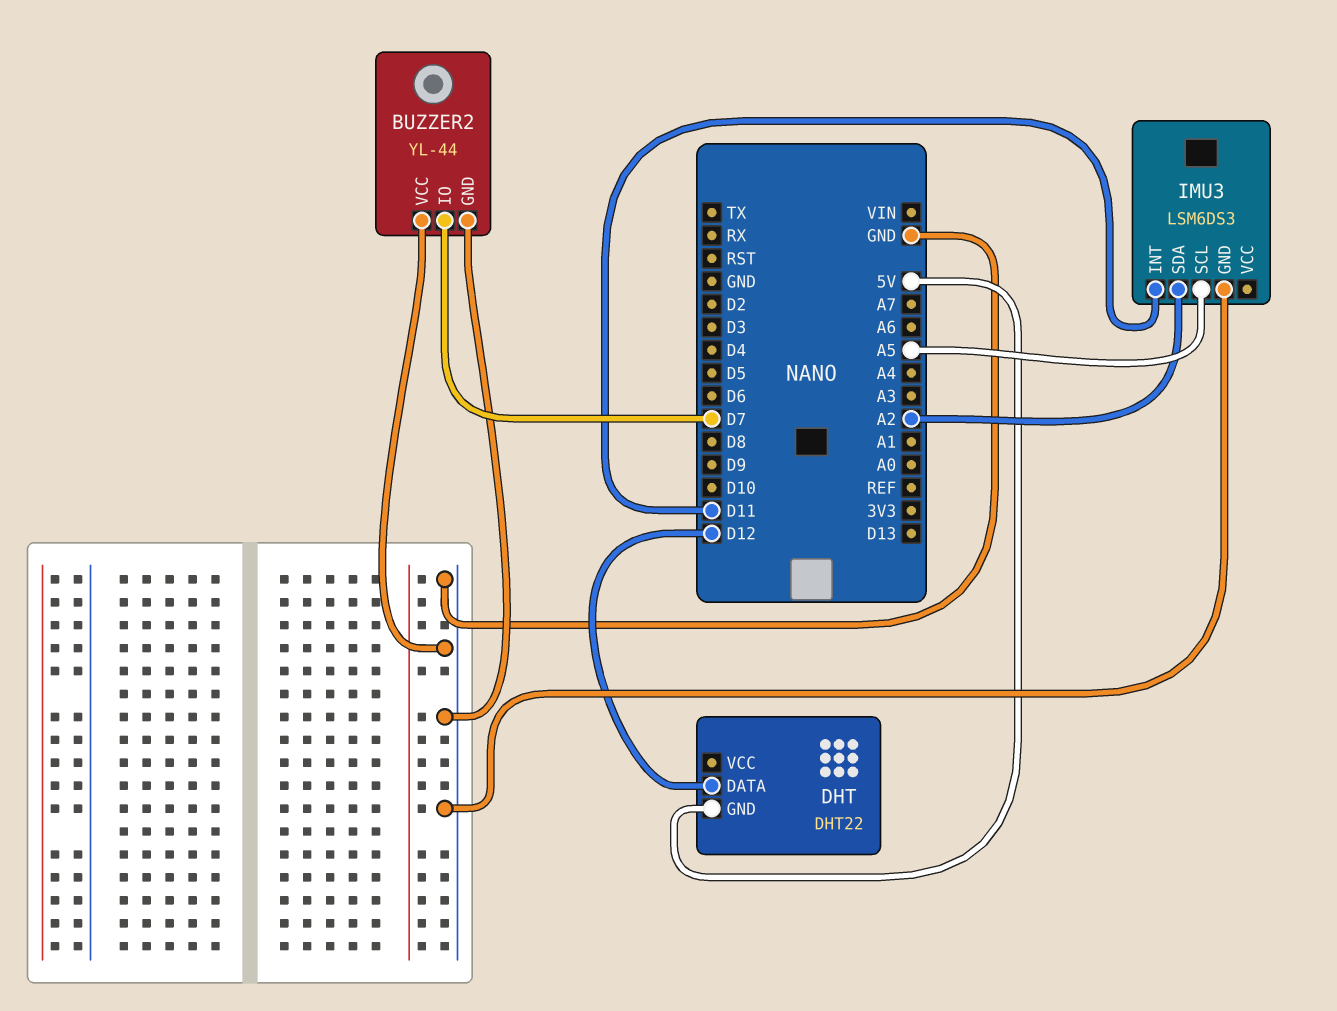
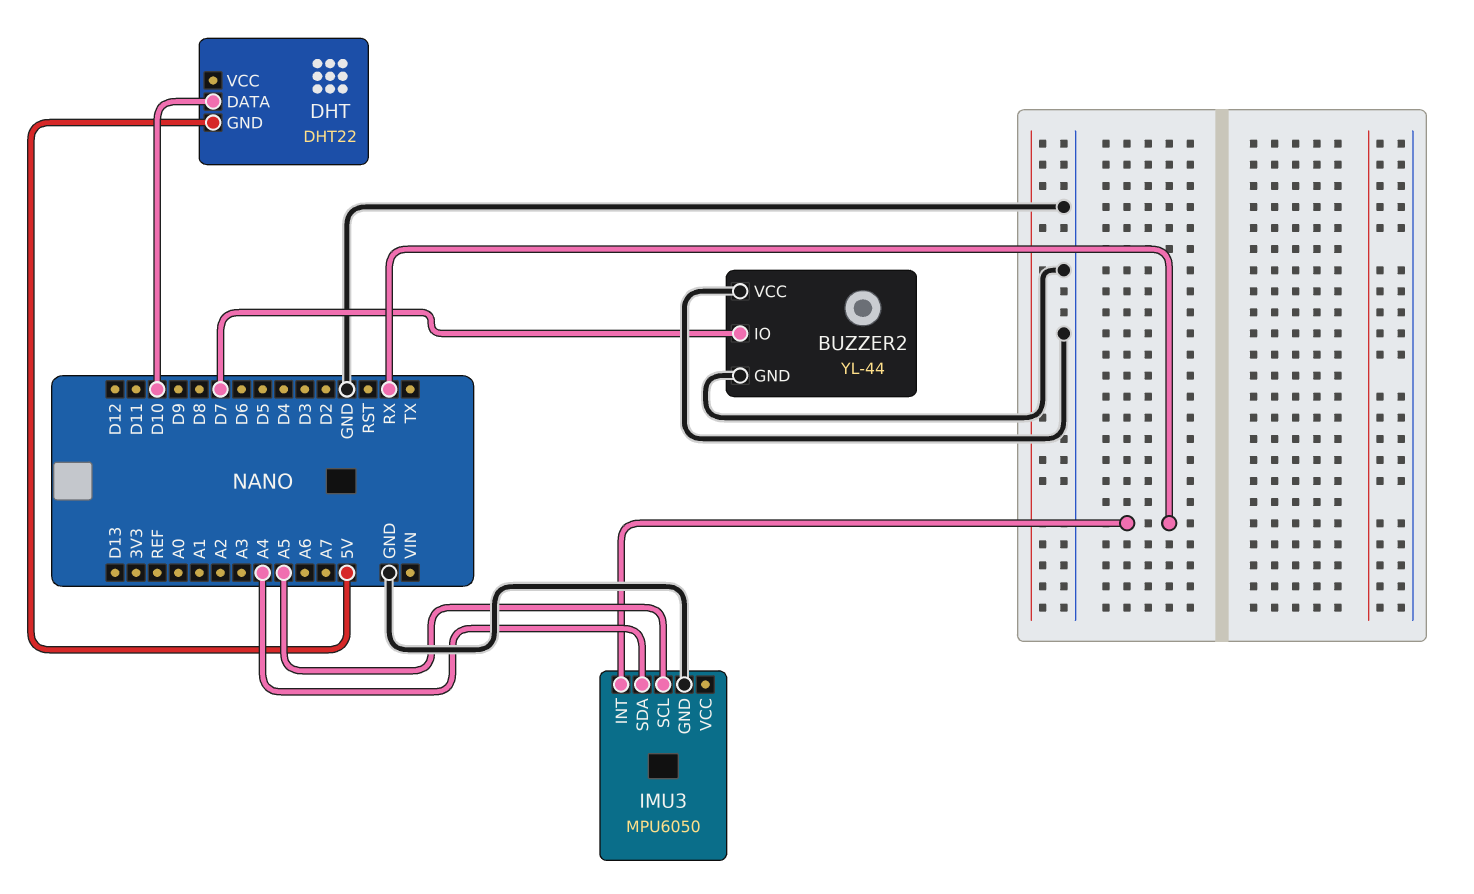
DHT pin DATA: D12 -> D10
IMU3: LSM6DS3 -> MPU6050
IMU3 pin INT: D11 -> RX
IMU3 pin SDA: A2 -> A4

